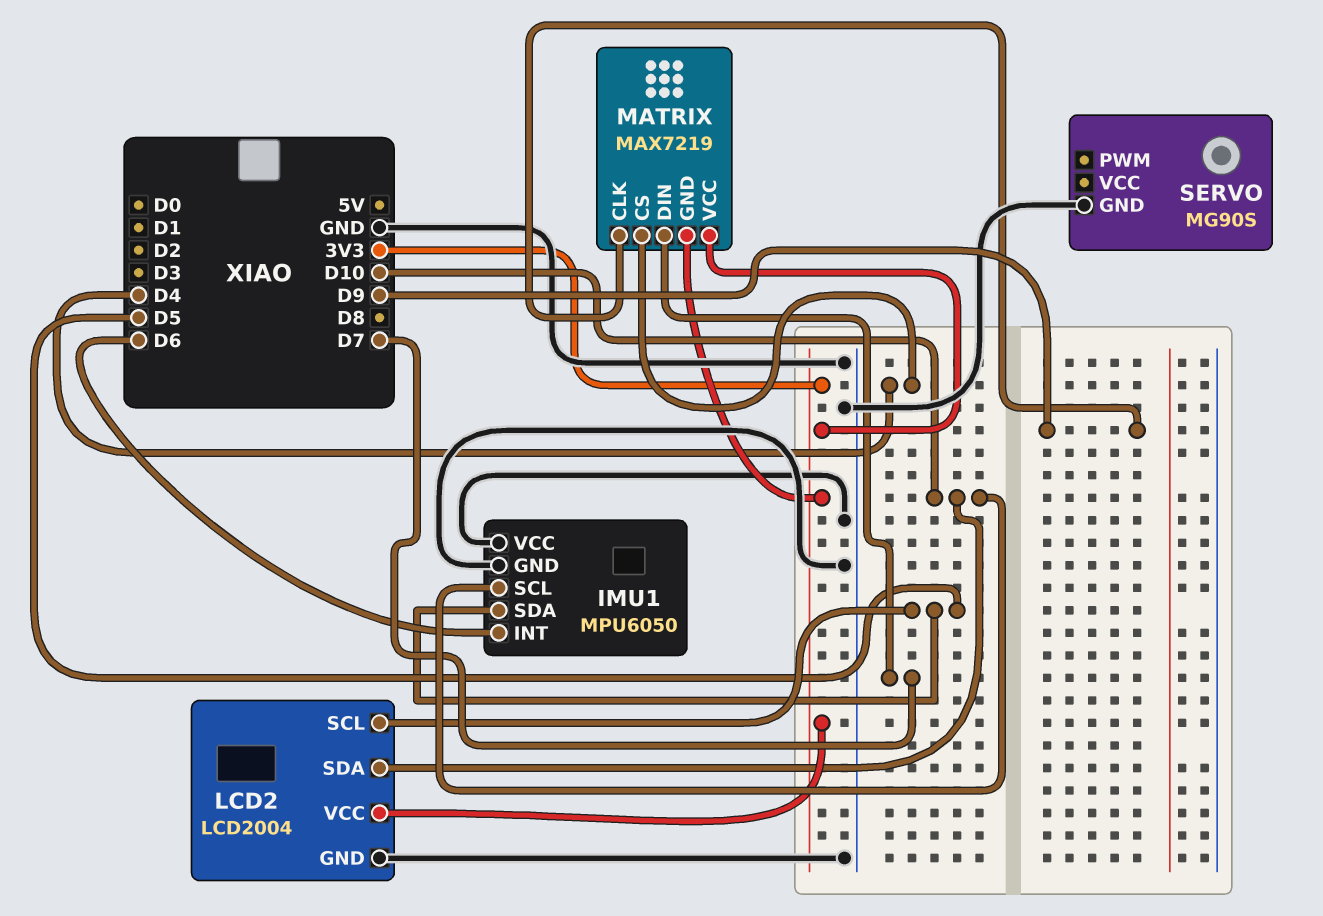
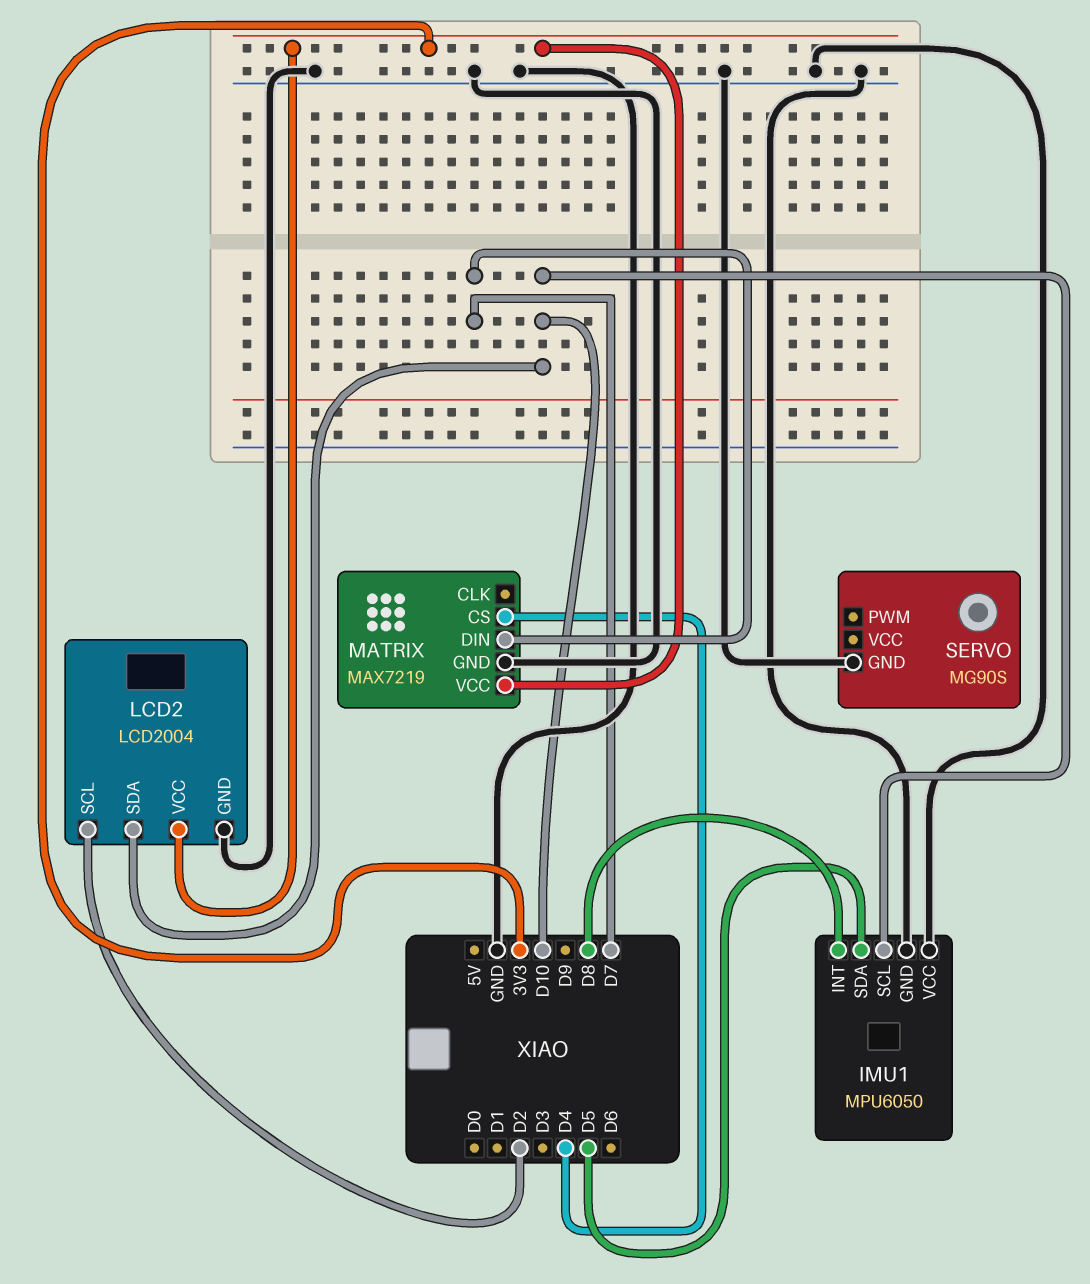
IMU1 pin INT: D6 -> D8
LCD2 pin SCL: D5 -> D2
MATRIX pin CLK: D9 -> none
MATRIX pin GND: 3V3 -> GND

